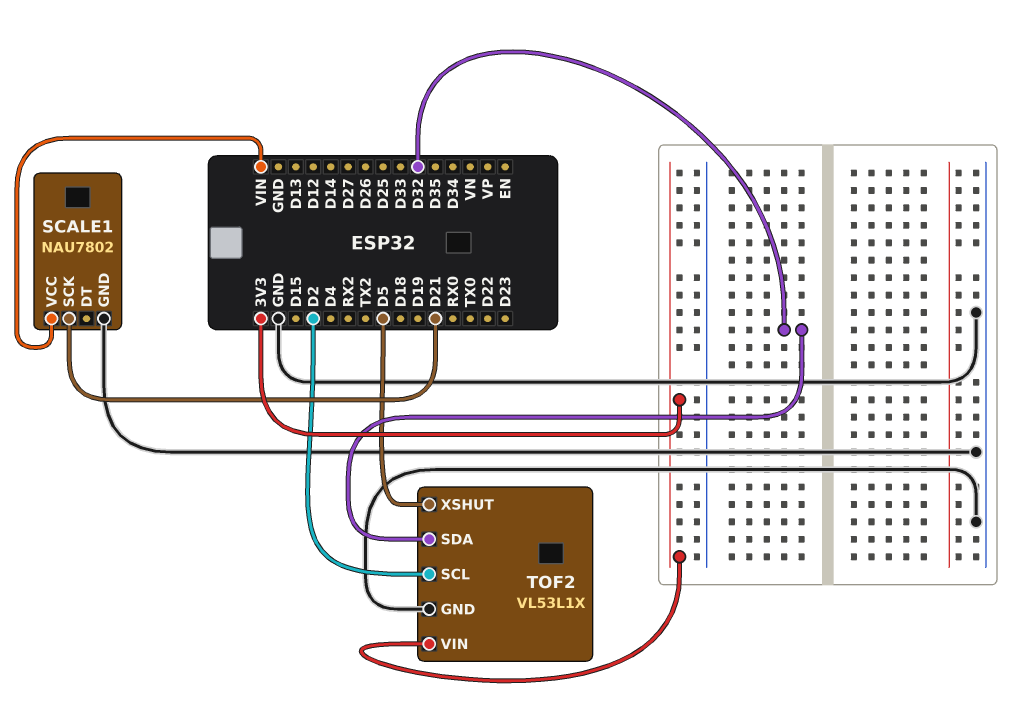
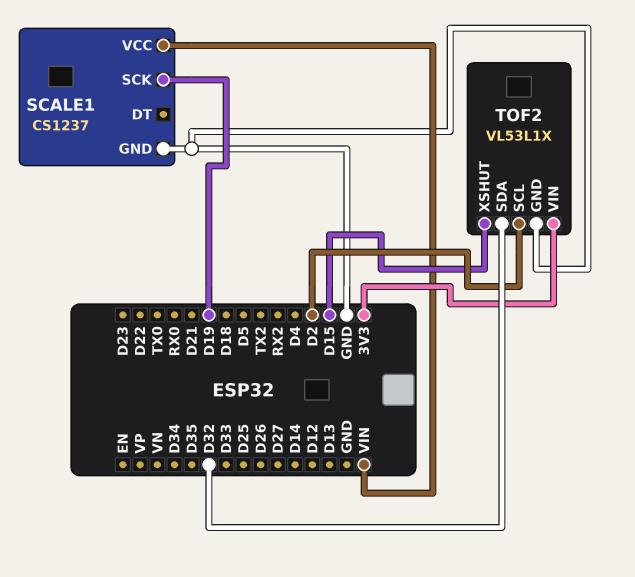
SCALE1: NAU7802 -> CS1237
SCALE1 pin SCK: D21 -> D19
TOF2 pin XSHUT: D5 -> D15

